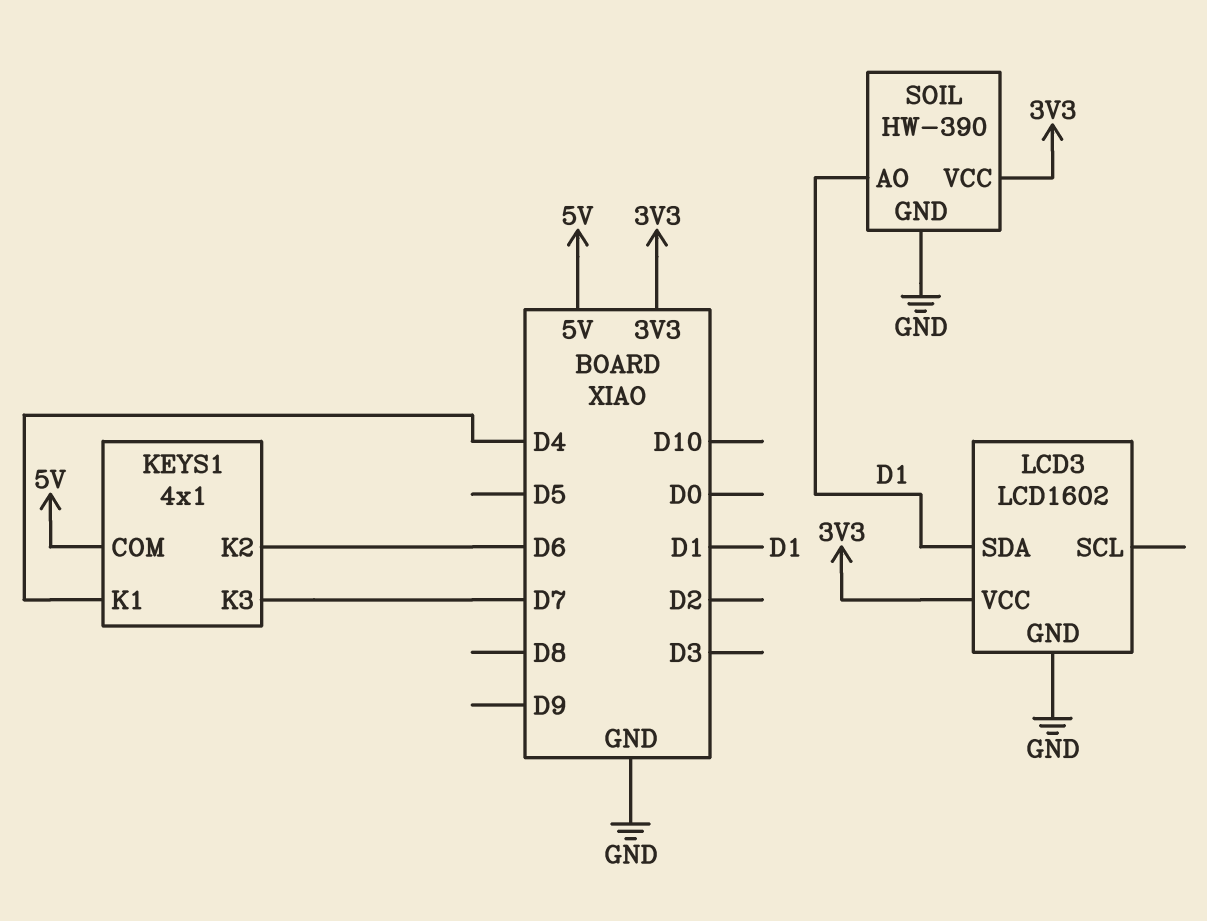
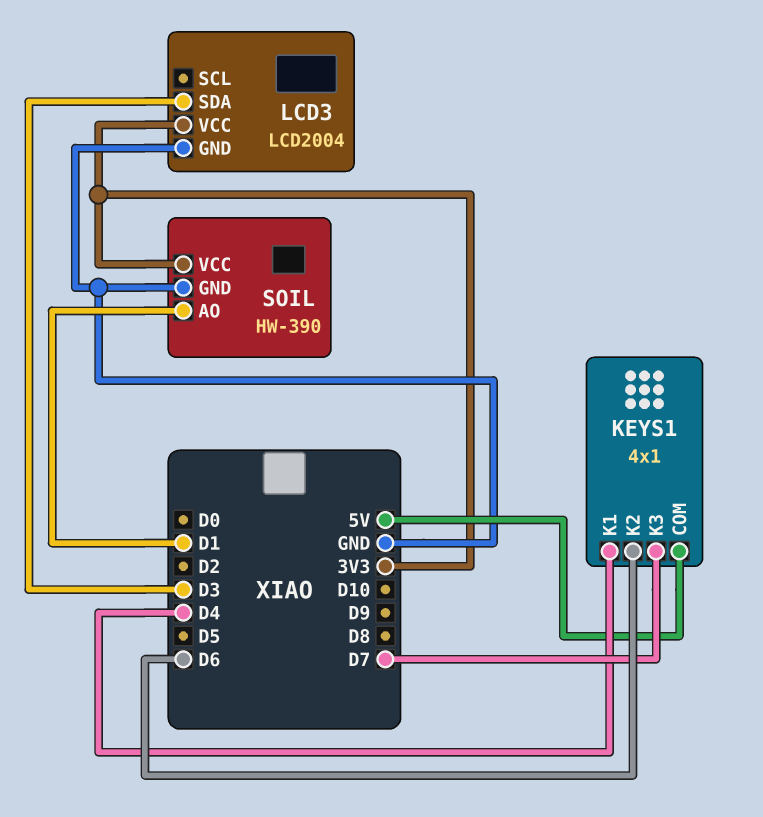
LCD3: LCD1602 -> LCD2004
LCD3 pin SDA: D1 -> D3

